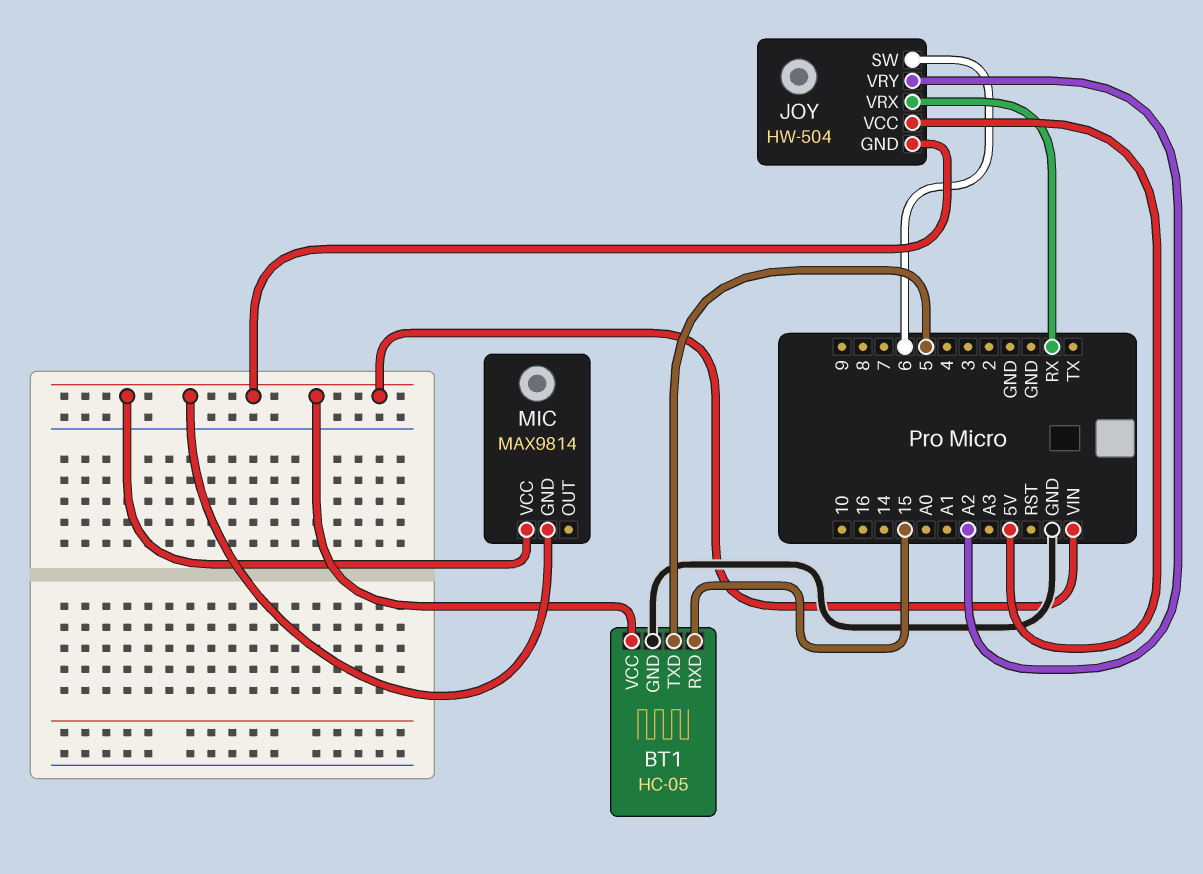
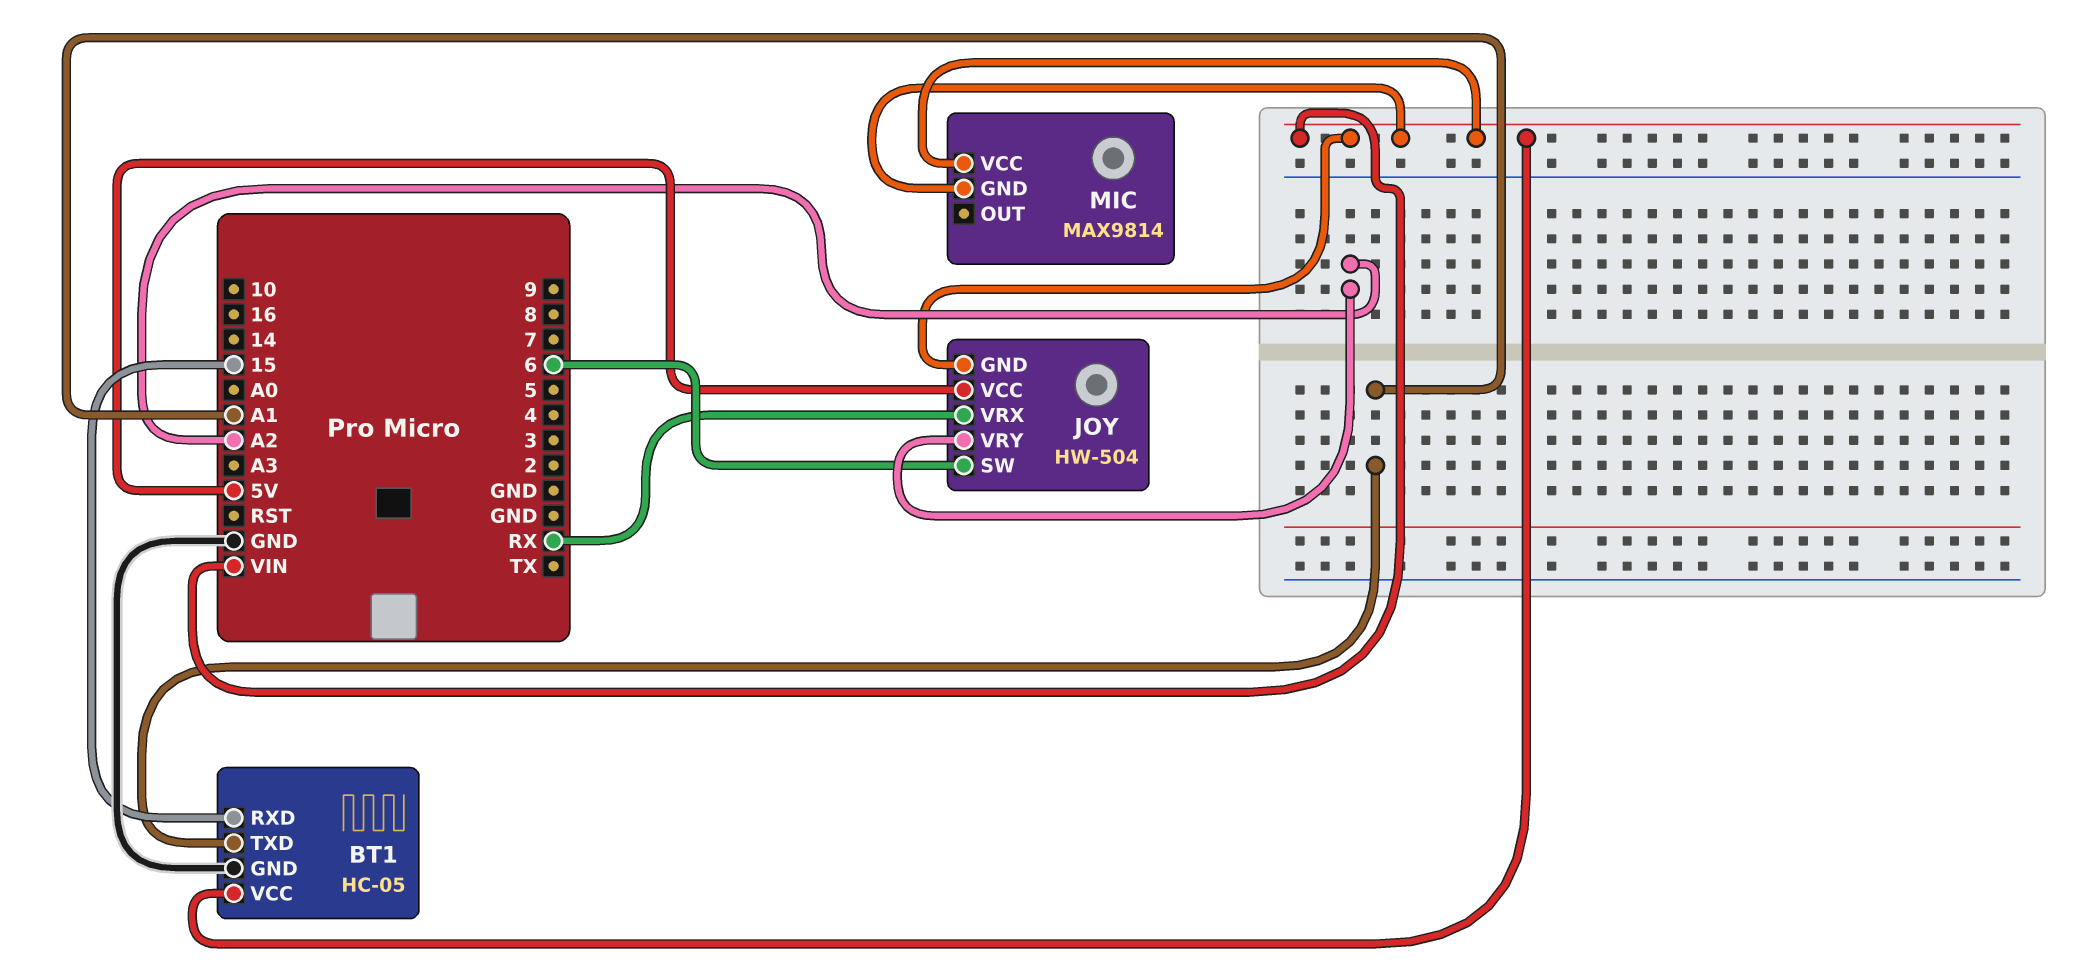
BT1 pin TXD: 5 -> A1

